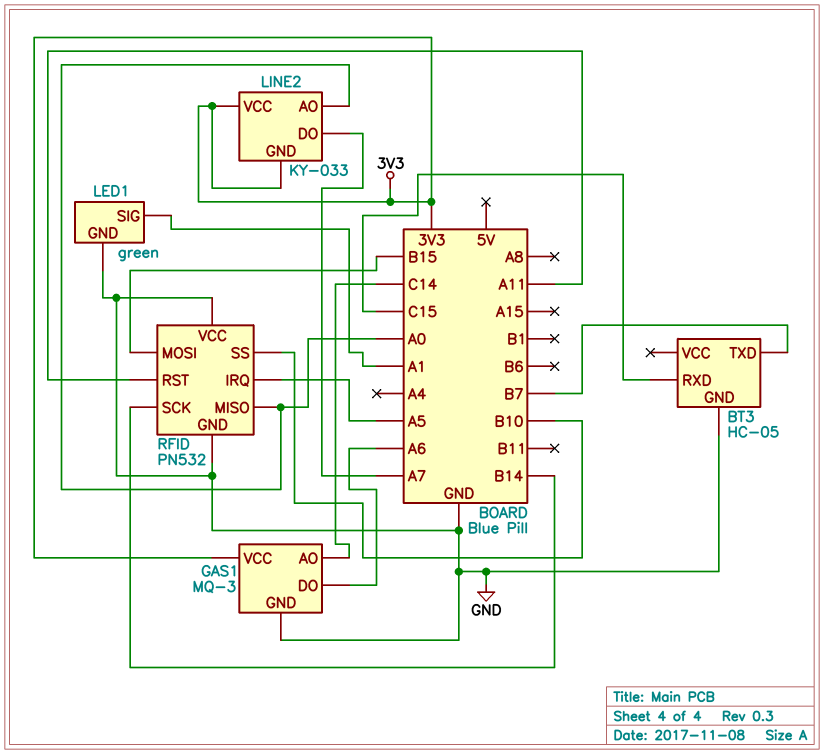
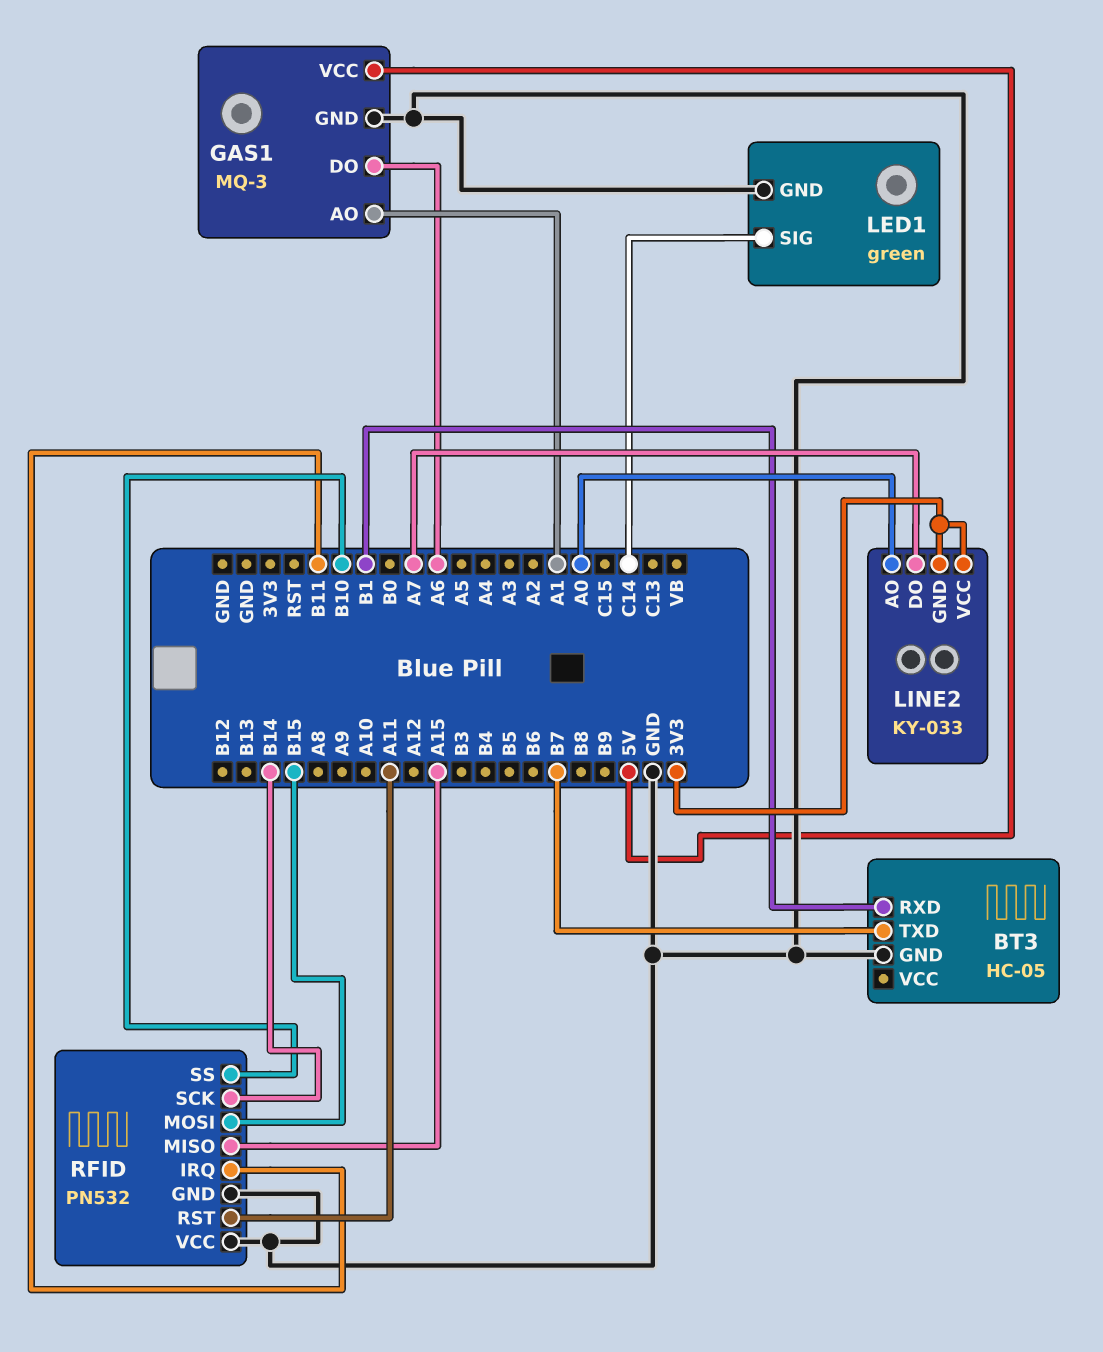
BT3 pin RXD: C15 -> B1
GAS1 pin AO: C14 -> A1
GAS1 pin VCC: 3V3 -> 5V
LED1 pin SIG: A1 -> C14
RFID pin IRQ: A5 -> B11
RFID pin MISO: A0 -> A15

